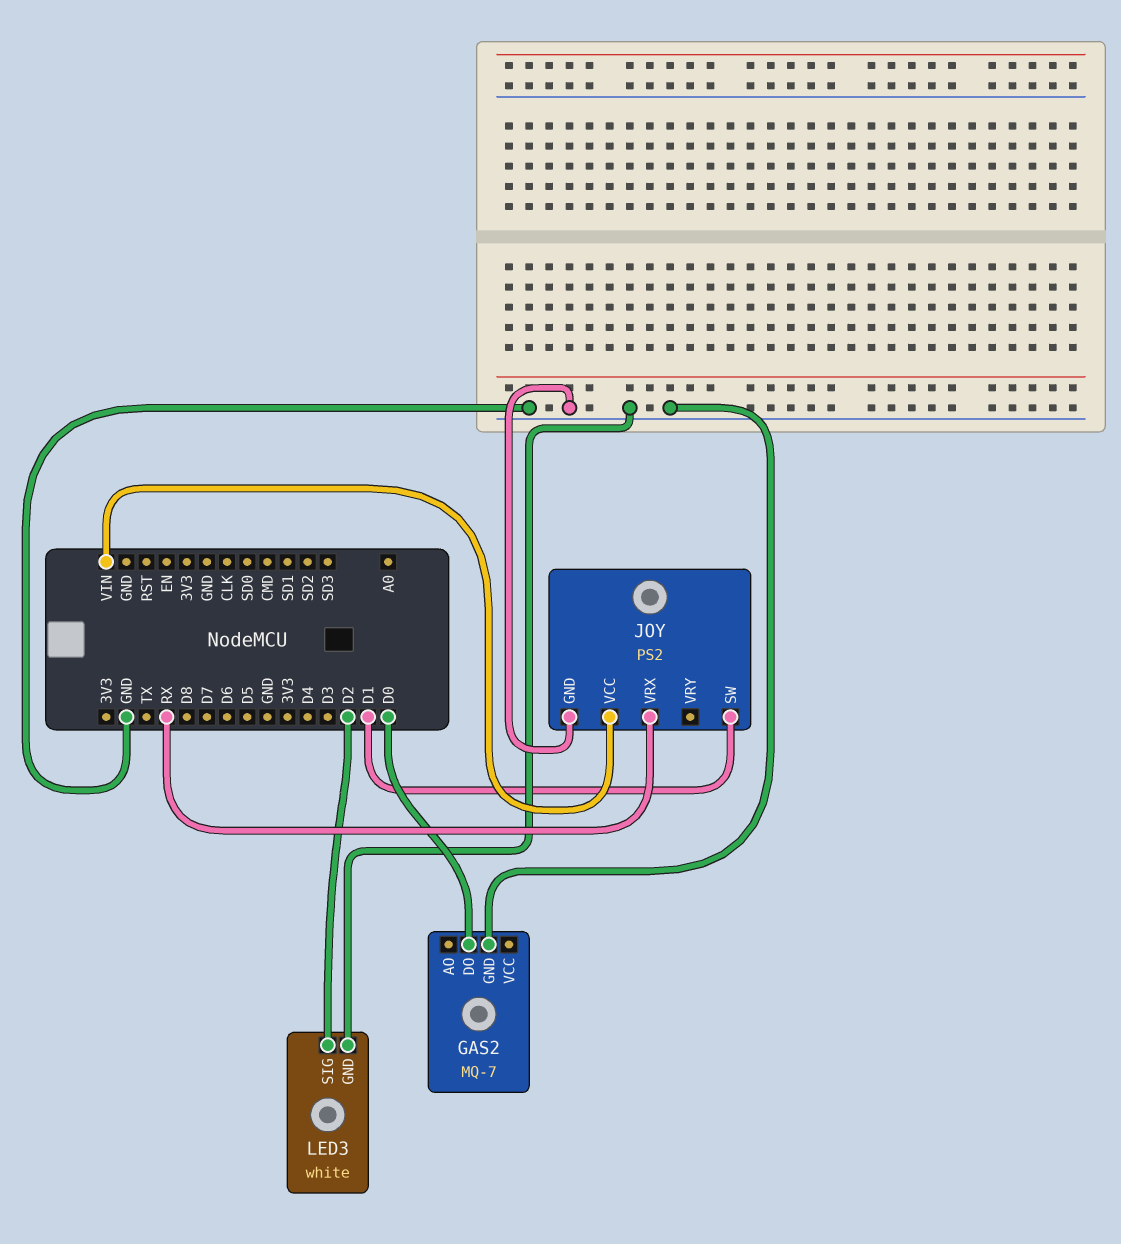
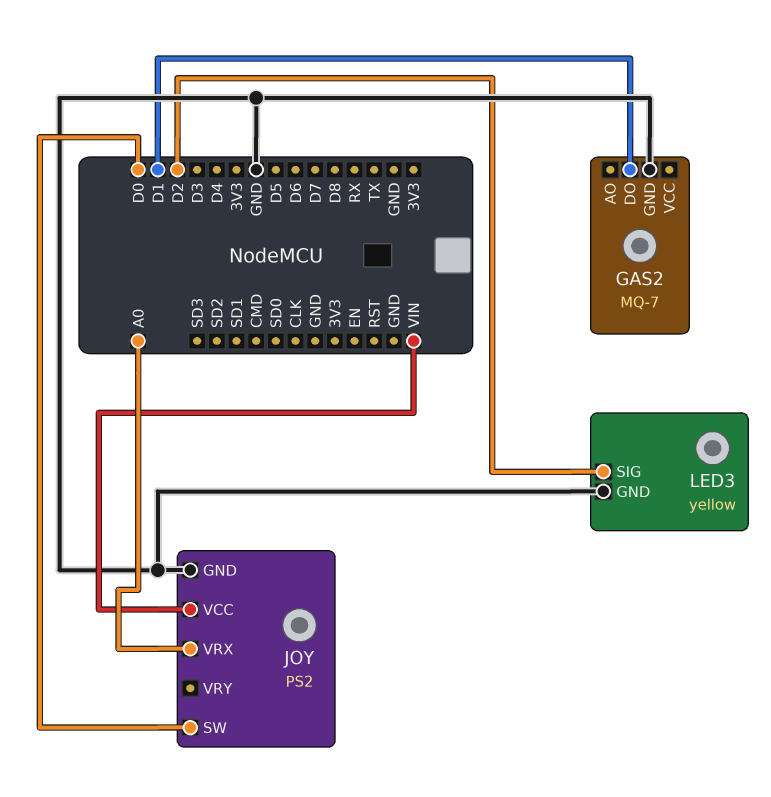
GAS2 pin DO: D0 -> D1
JOY pin SW: D1 -> D0
JOY pin VRX: RX -> A0
LED3: white -> yellow

